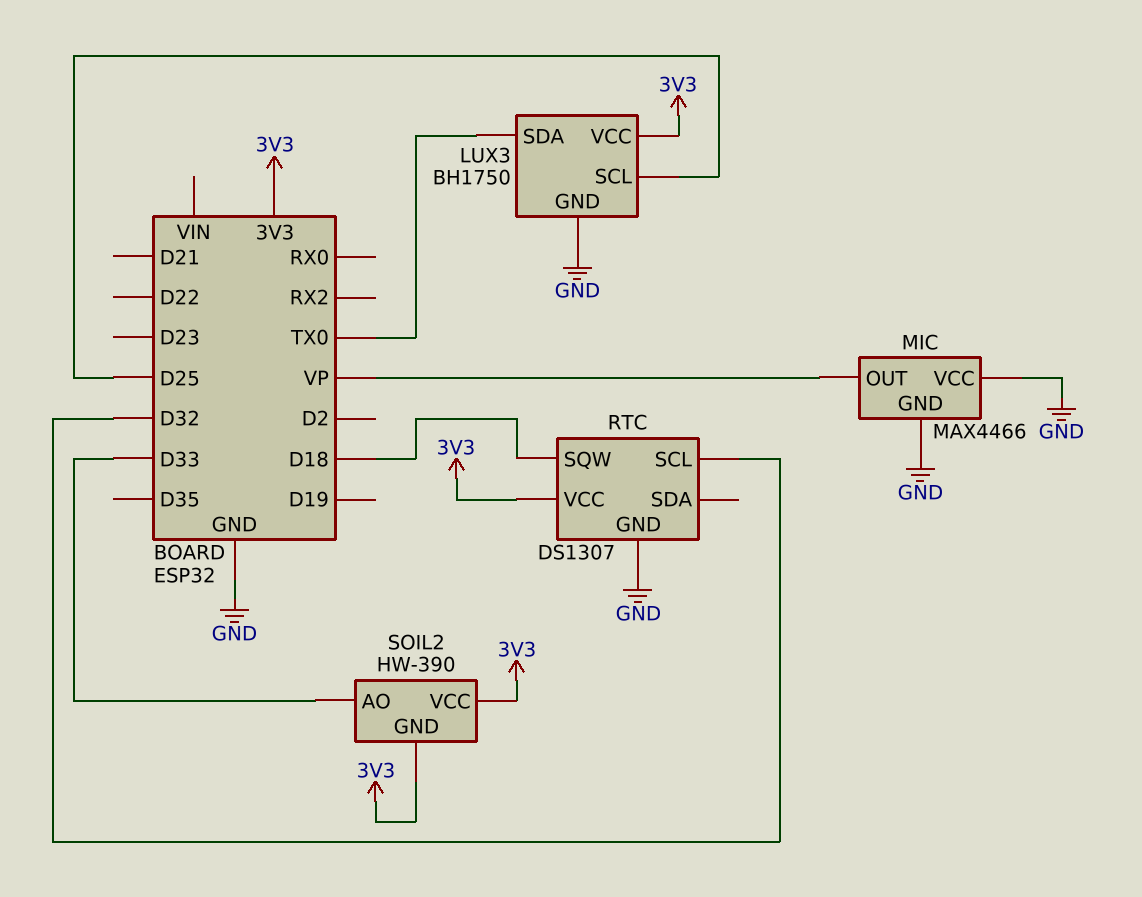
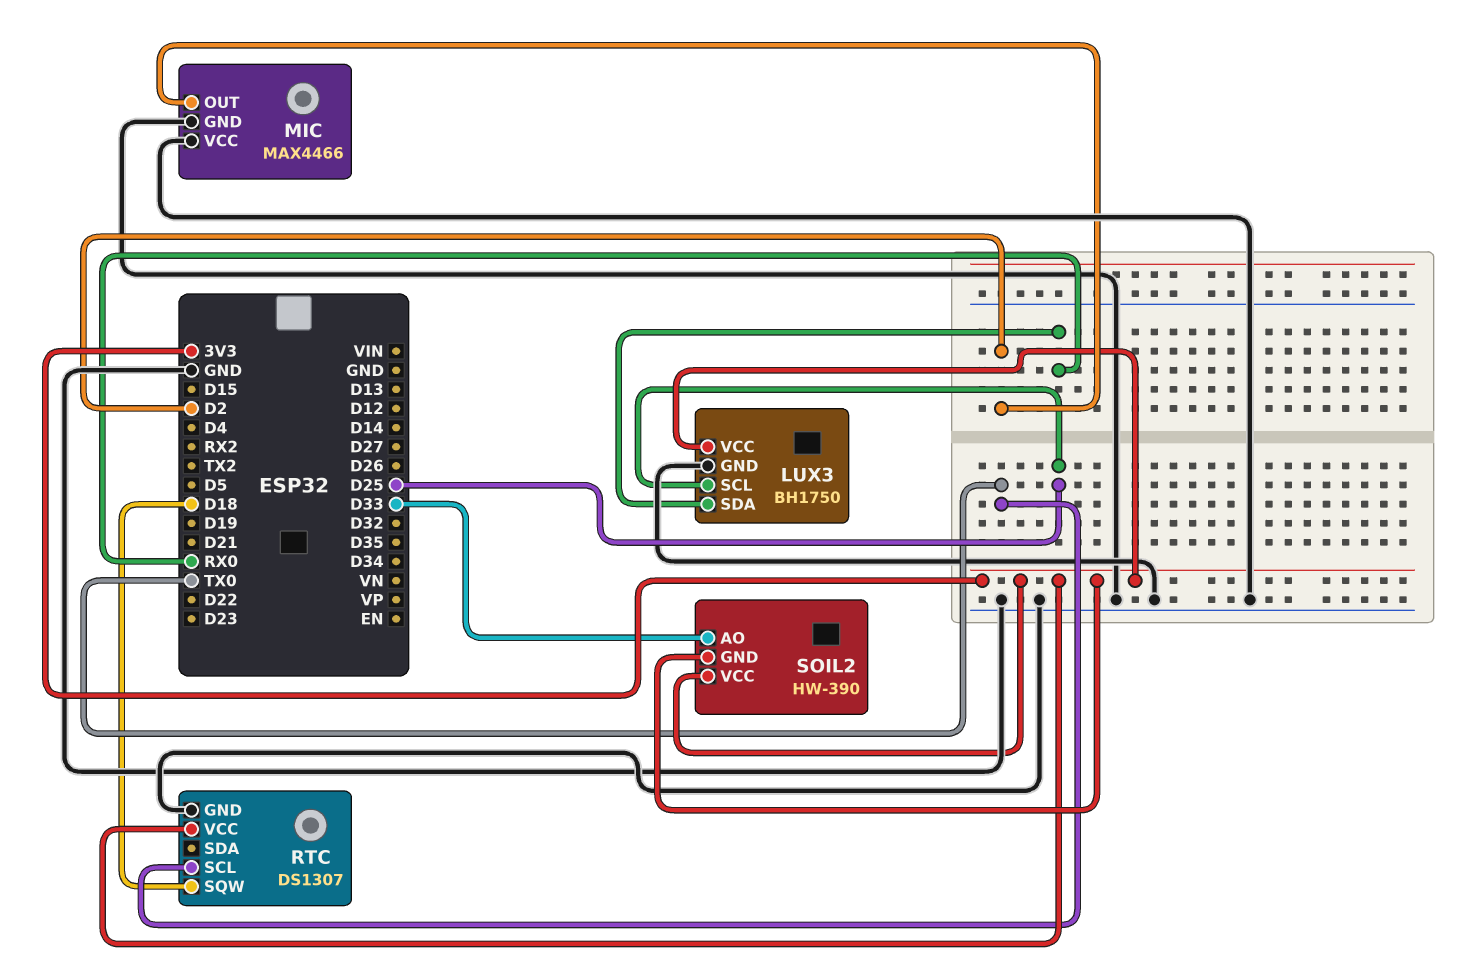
LUX3 pin SDA: TX0 -> RX0
MIC pin OUT: VP -> D2
RTC pin SCL: D32 -> TX0

